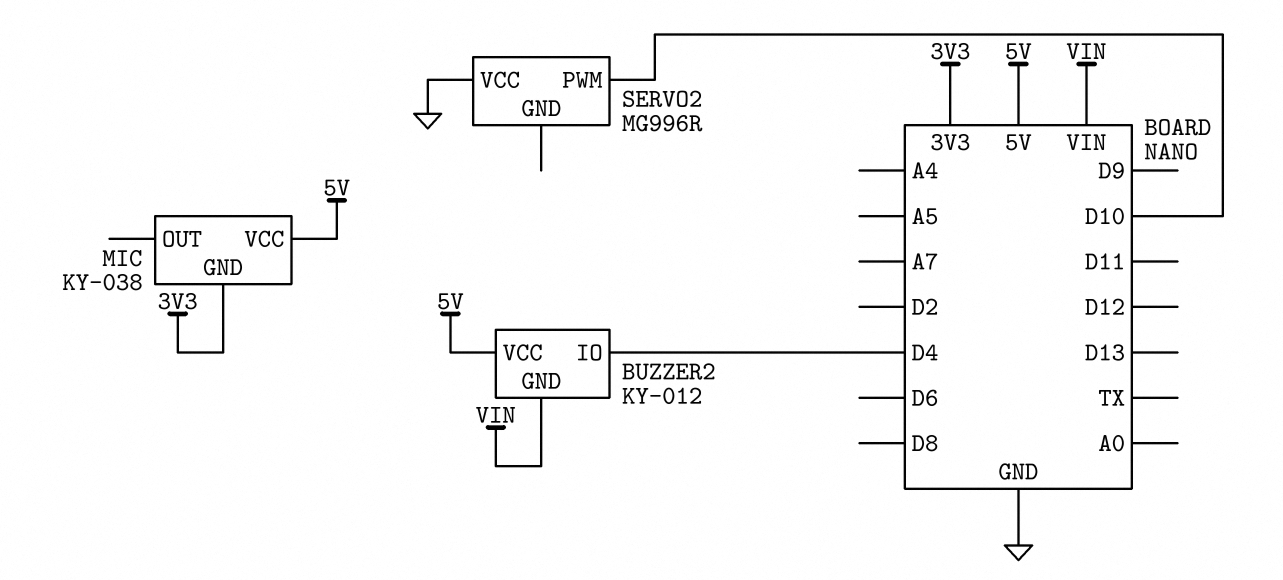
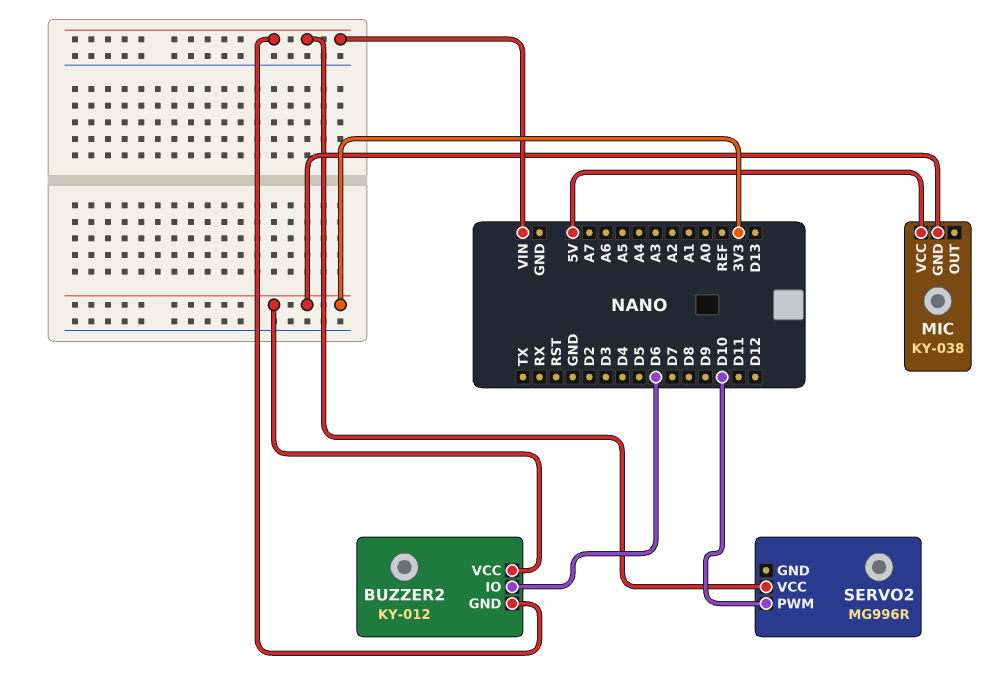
BUZZER2 pin IO: D4 -> D6
BUZZER2 pin VCC: 5V -> 3V3
SERVO2 pin VCC: GND -> VIN

